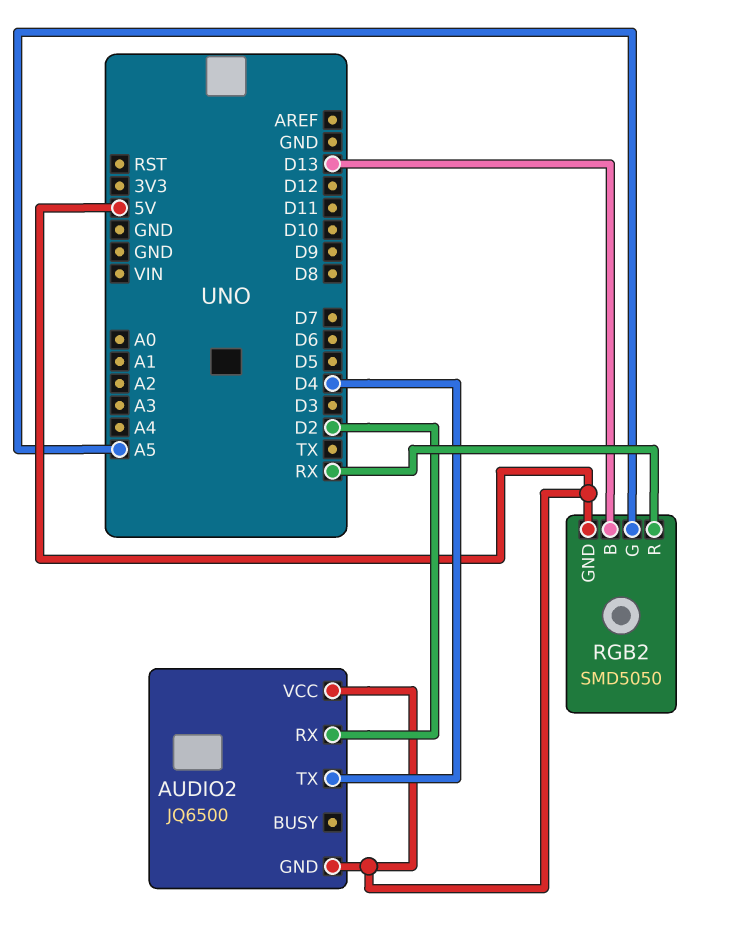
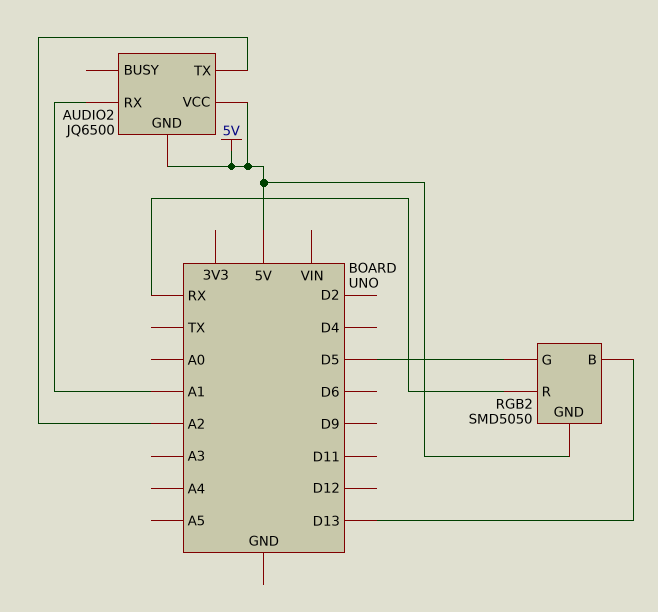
AUDIO2 pin RX: D2 -> A1
AUDIO2 pin TX: D4 -> A2
RGB2 pin G: A5 -> D5

